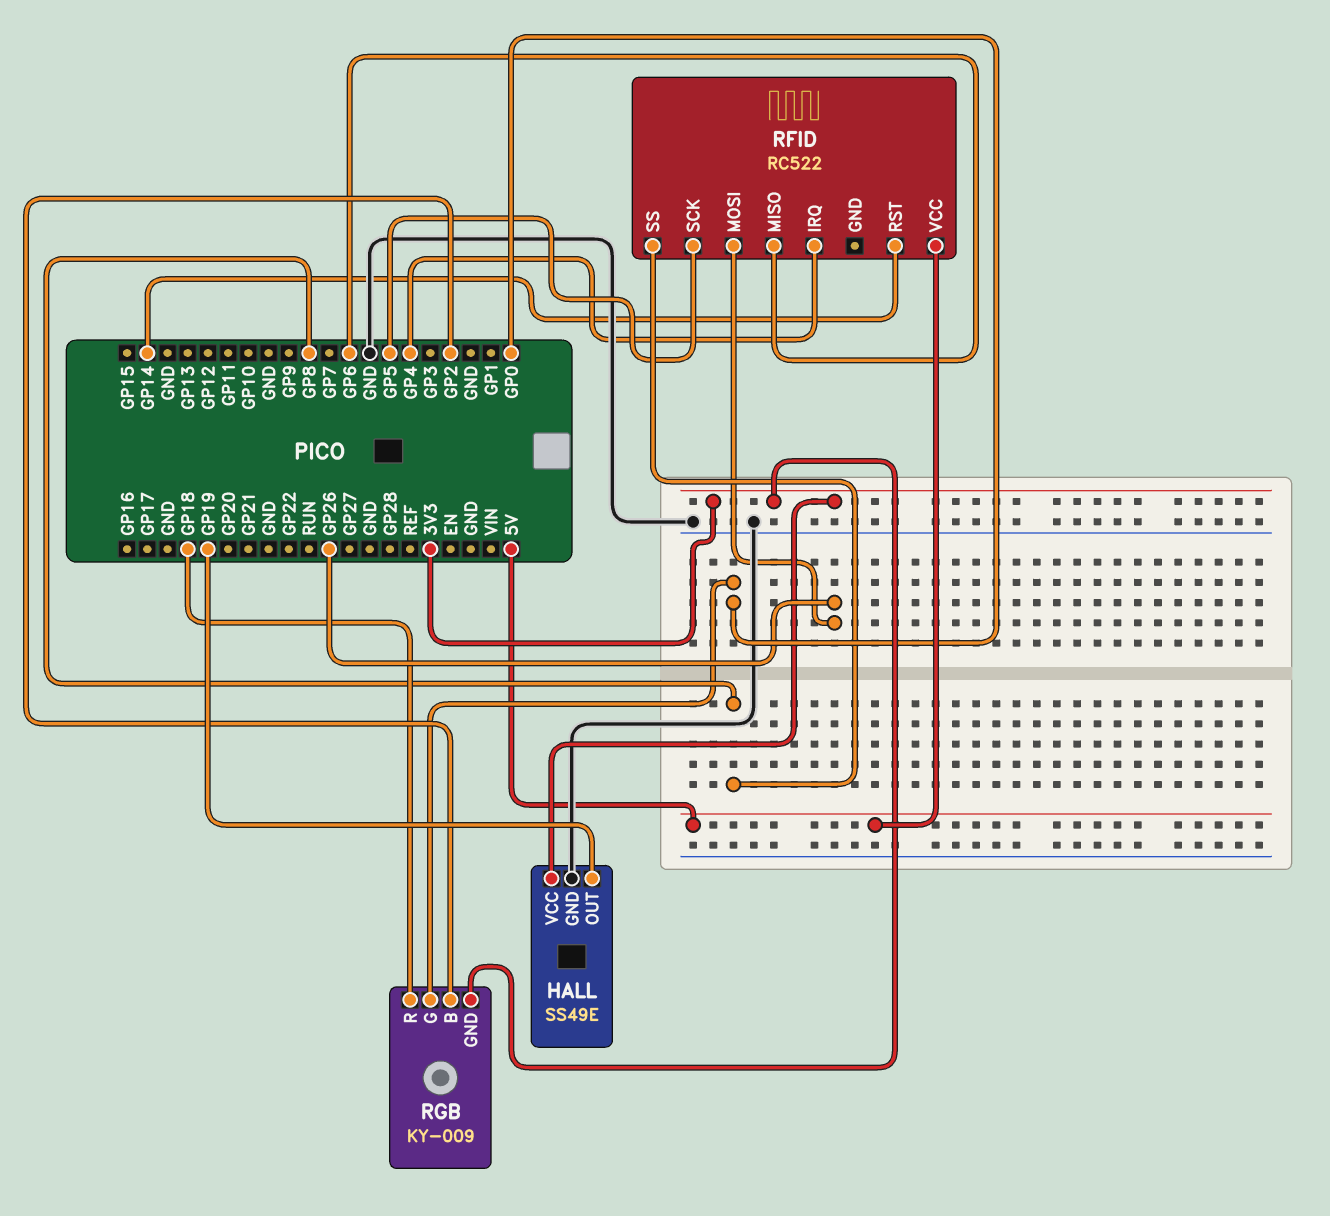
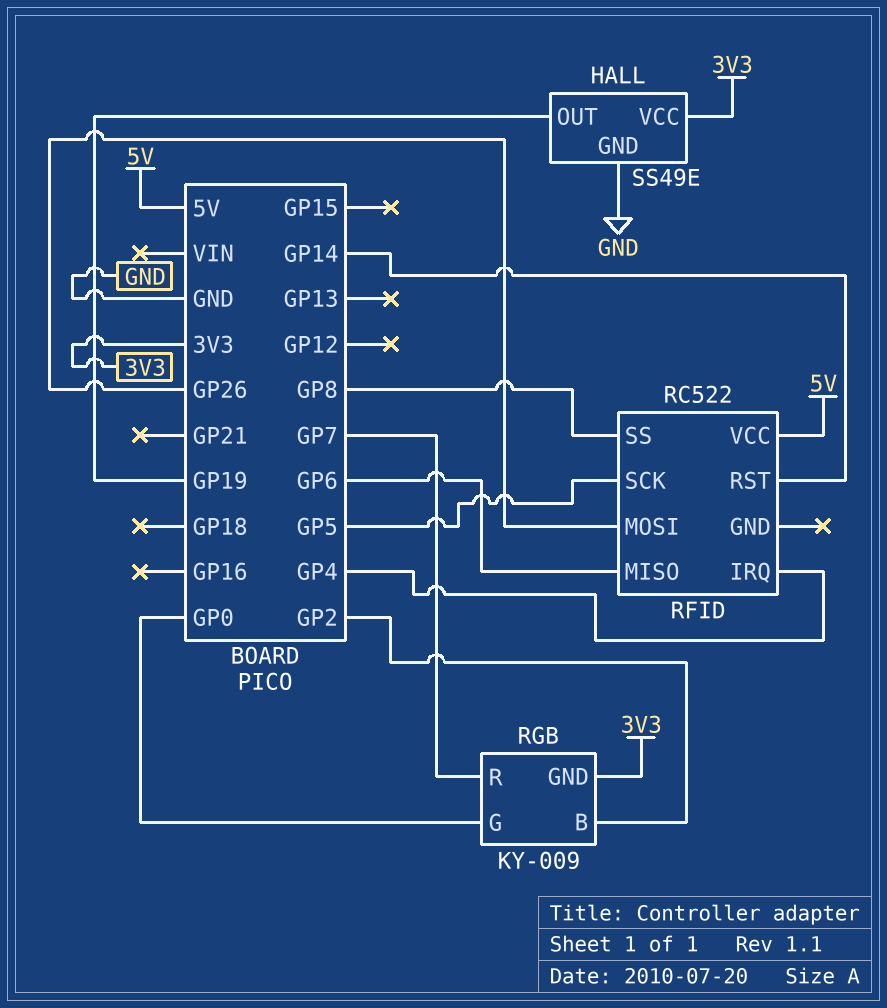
RGB pin R: GP18 -> GP7

